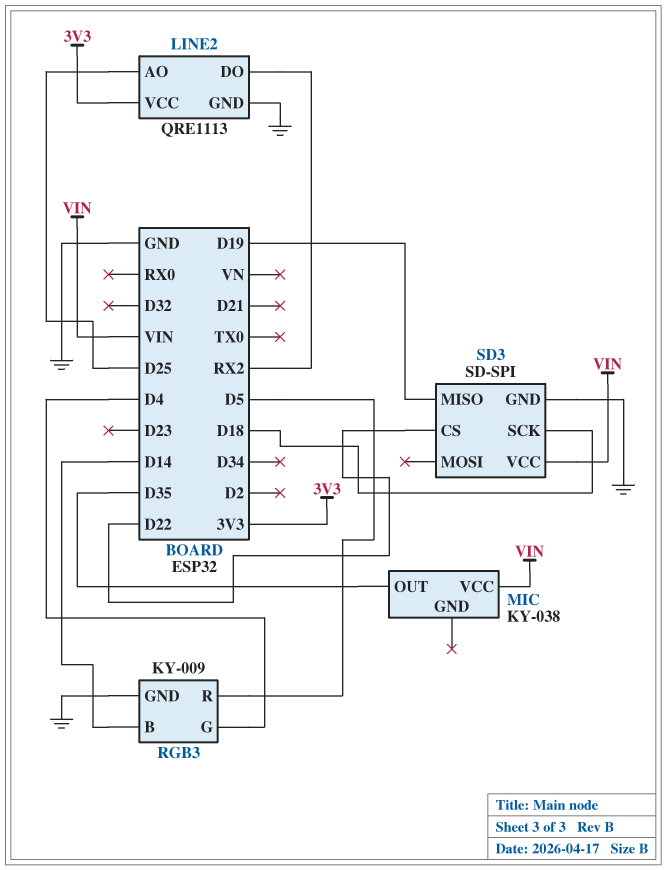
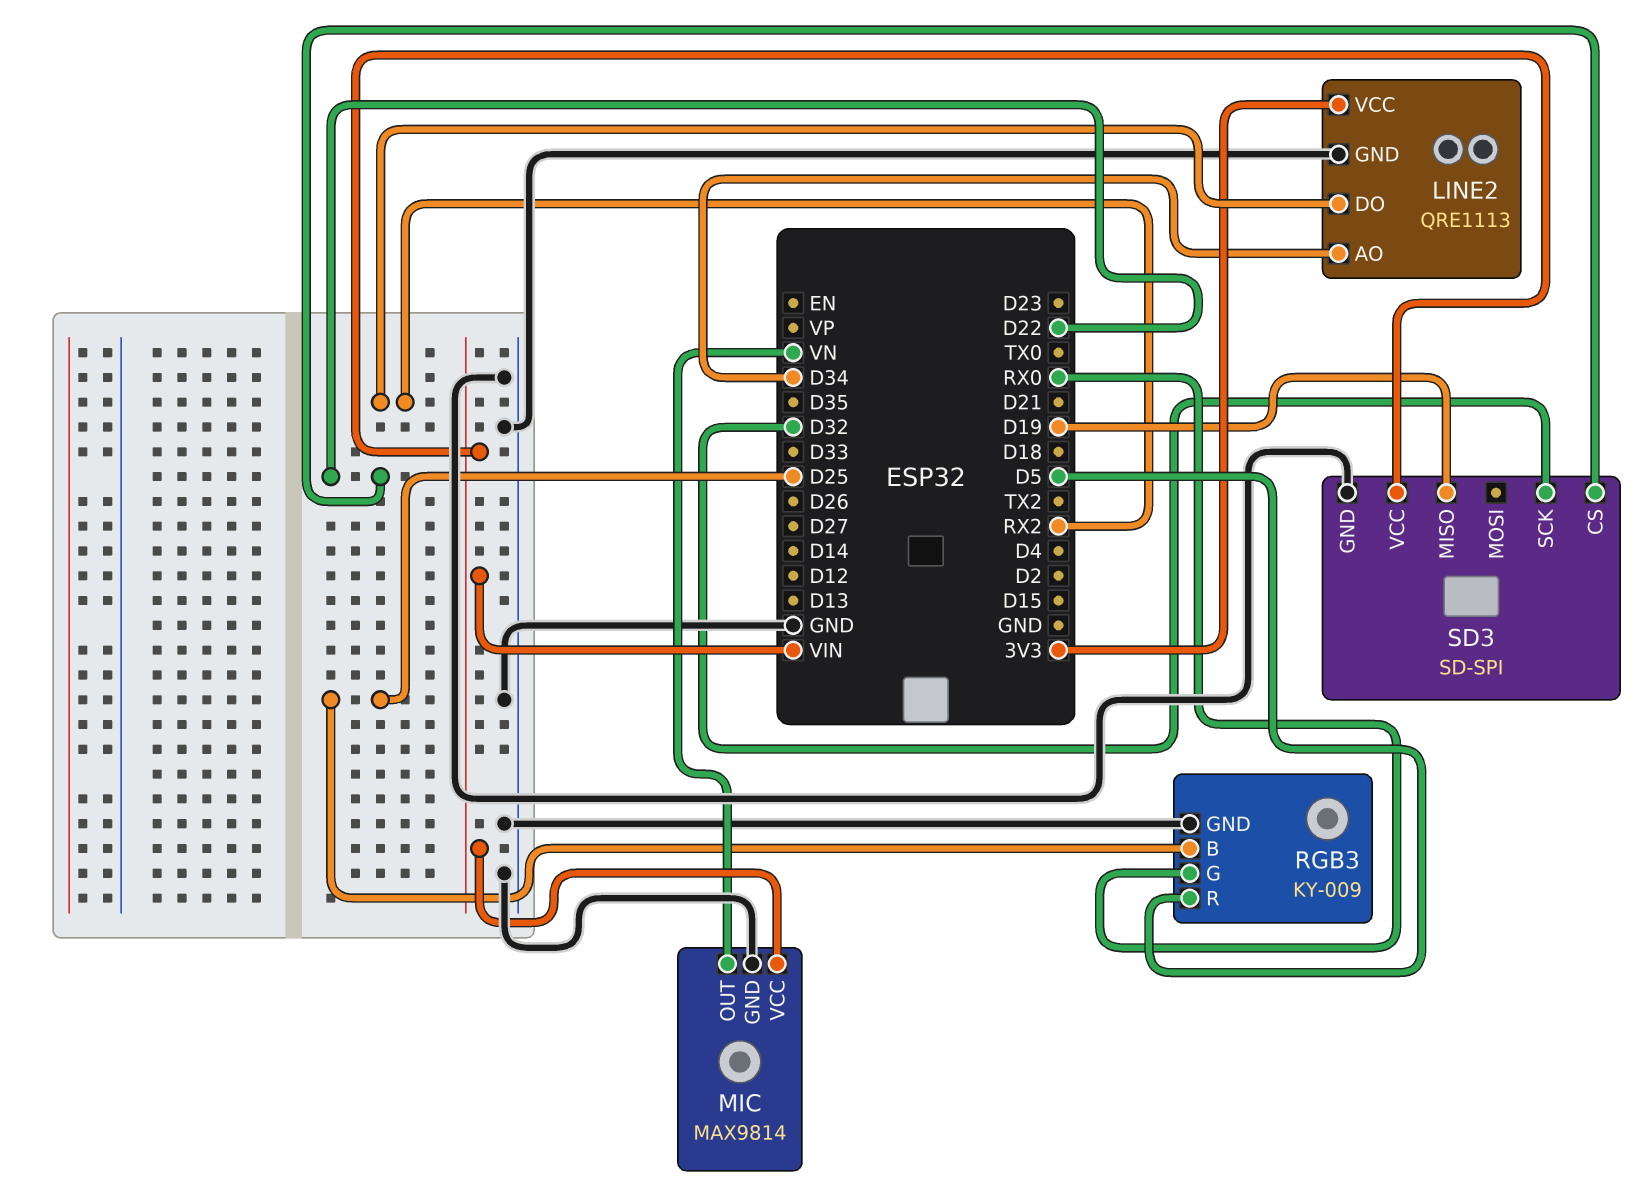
LINE2 pin AO: D25 -> D34
MIC: KY-038 -> MAX9814
MIC pin GND: none -> GND
MIC pin OUT: D35 -> VN
RGB3 pin B: D14 -> D25
RGB3 pin G: D4 -> RX0
SD3 pin SCK: D18 -> D32

